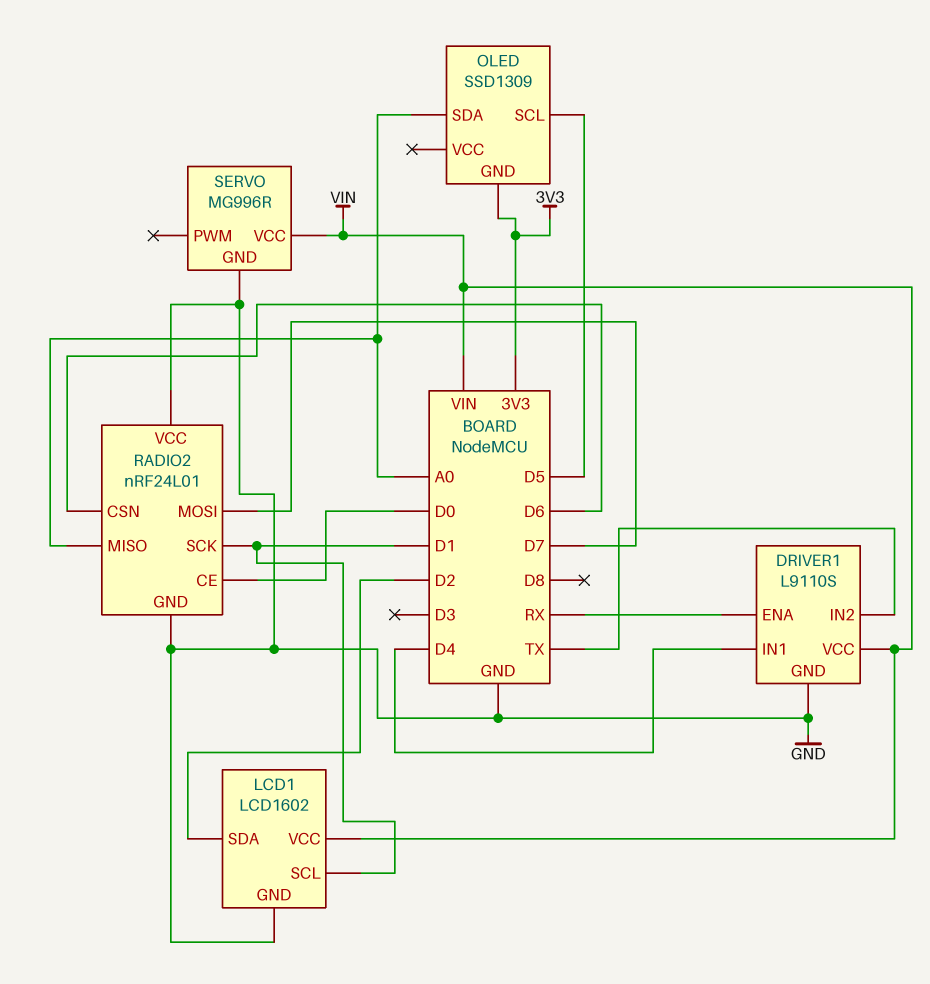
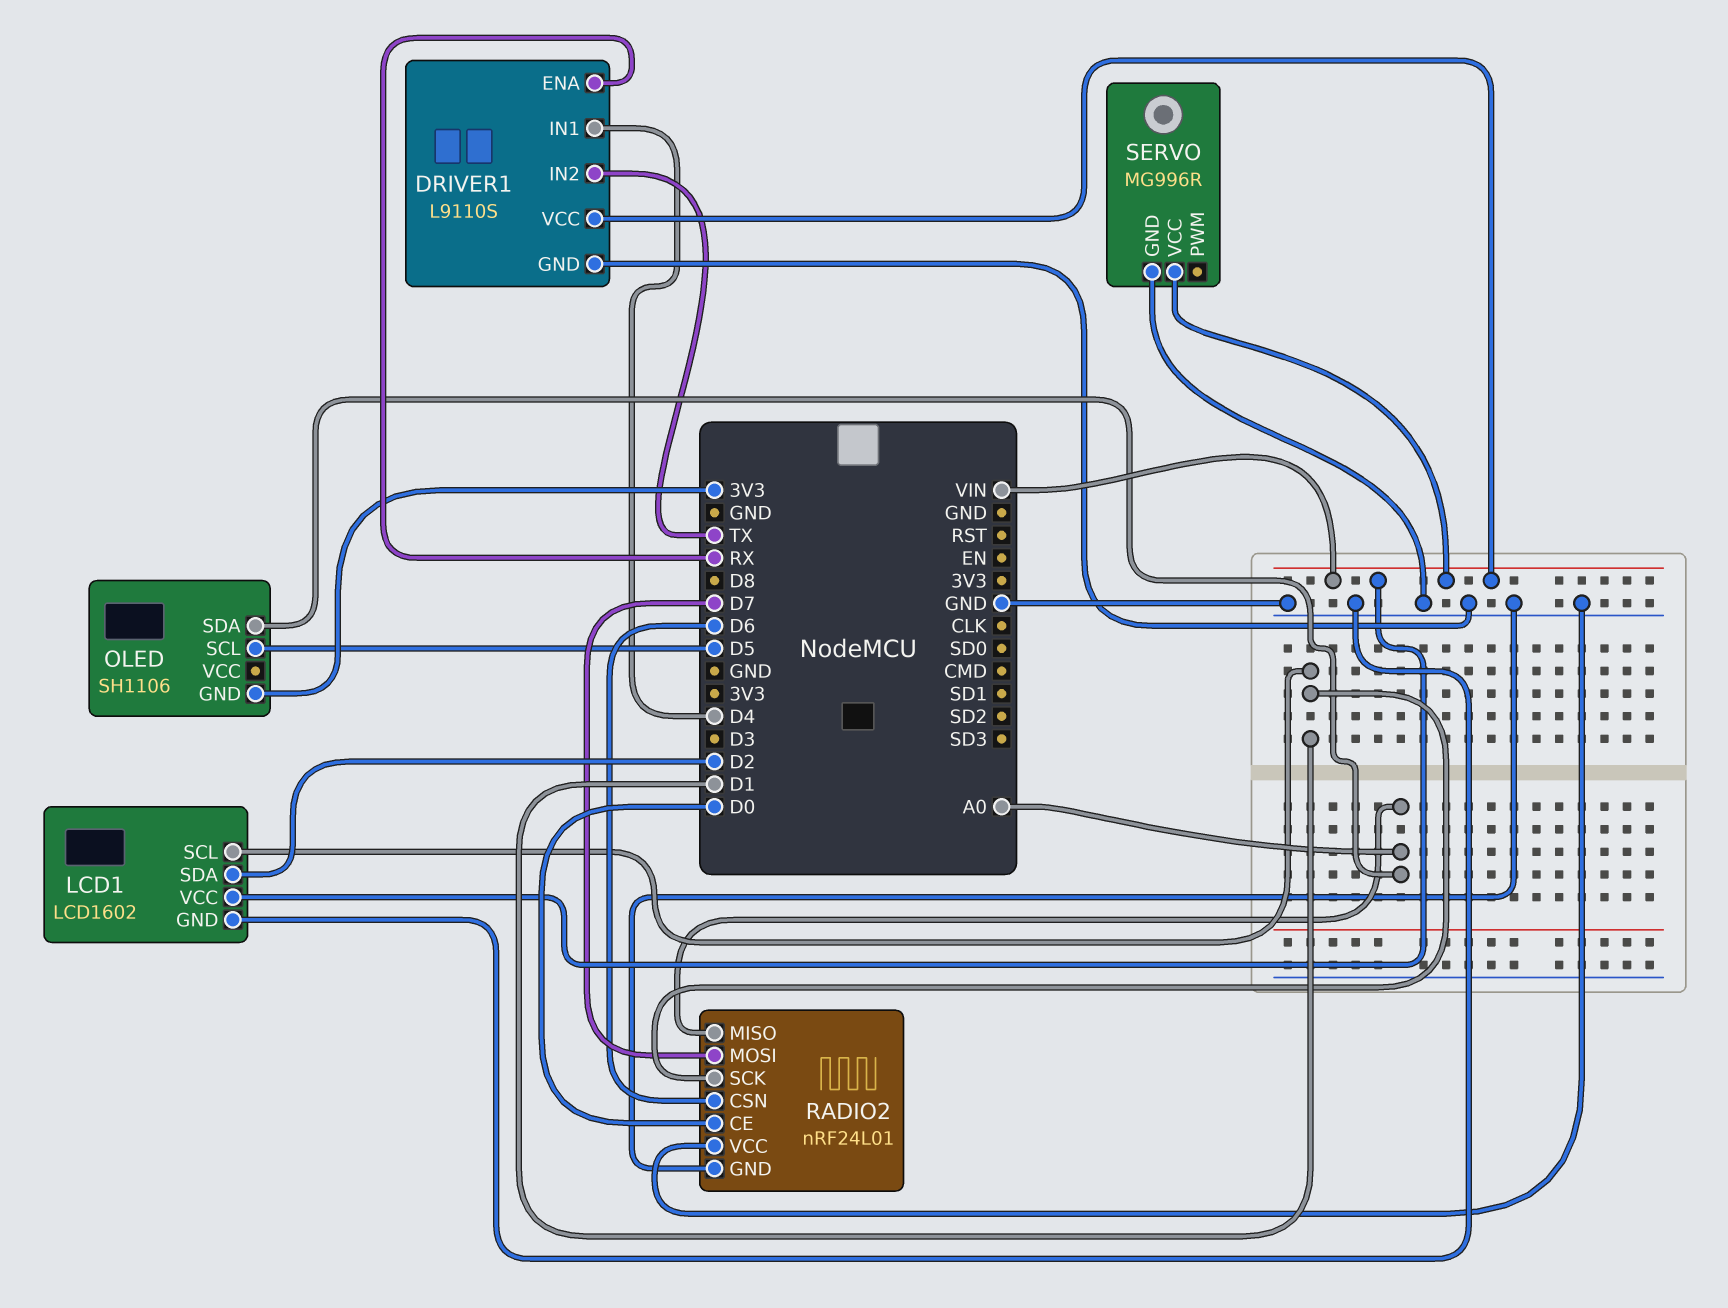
OLED: SSD1309 -> SH1106

